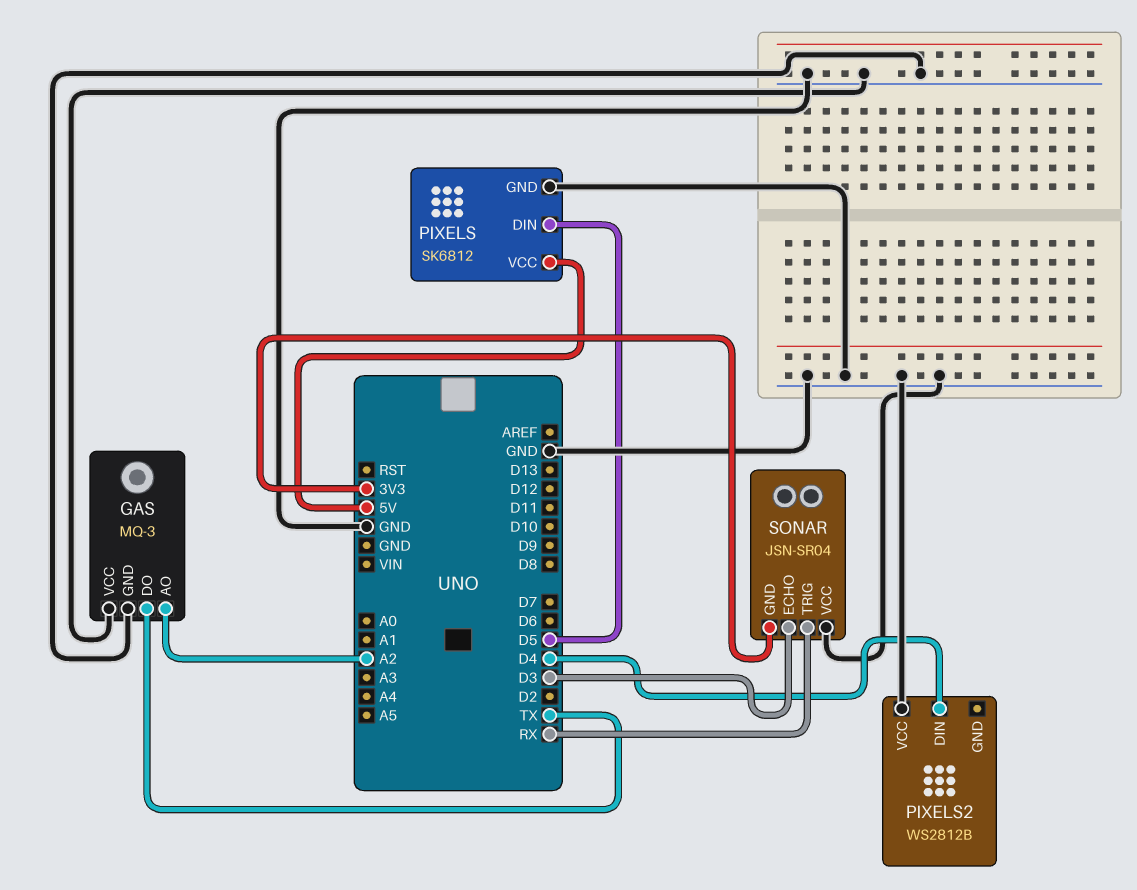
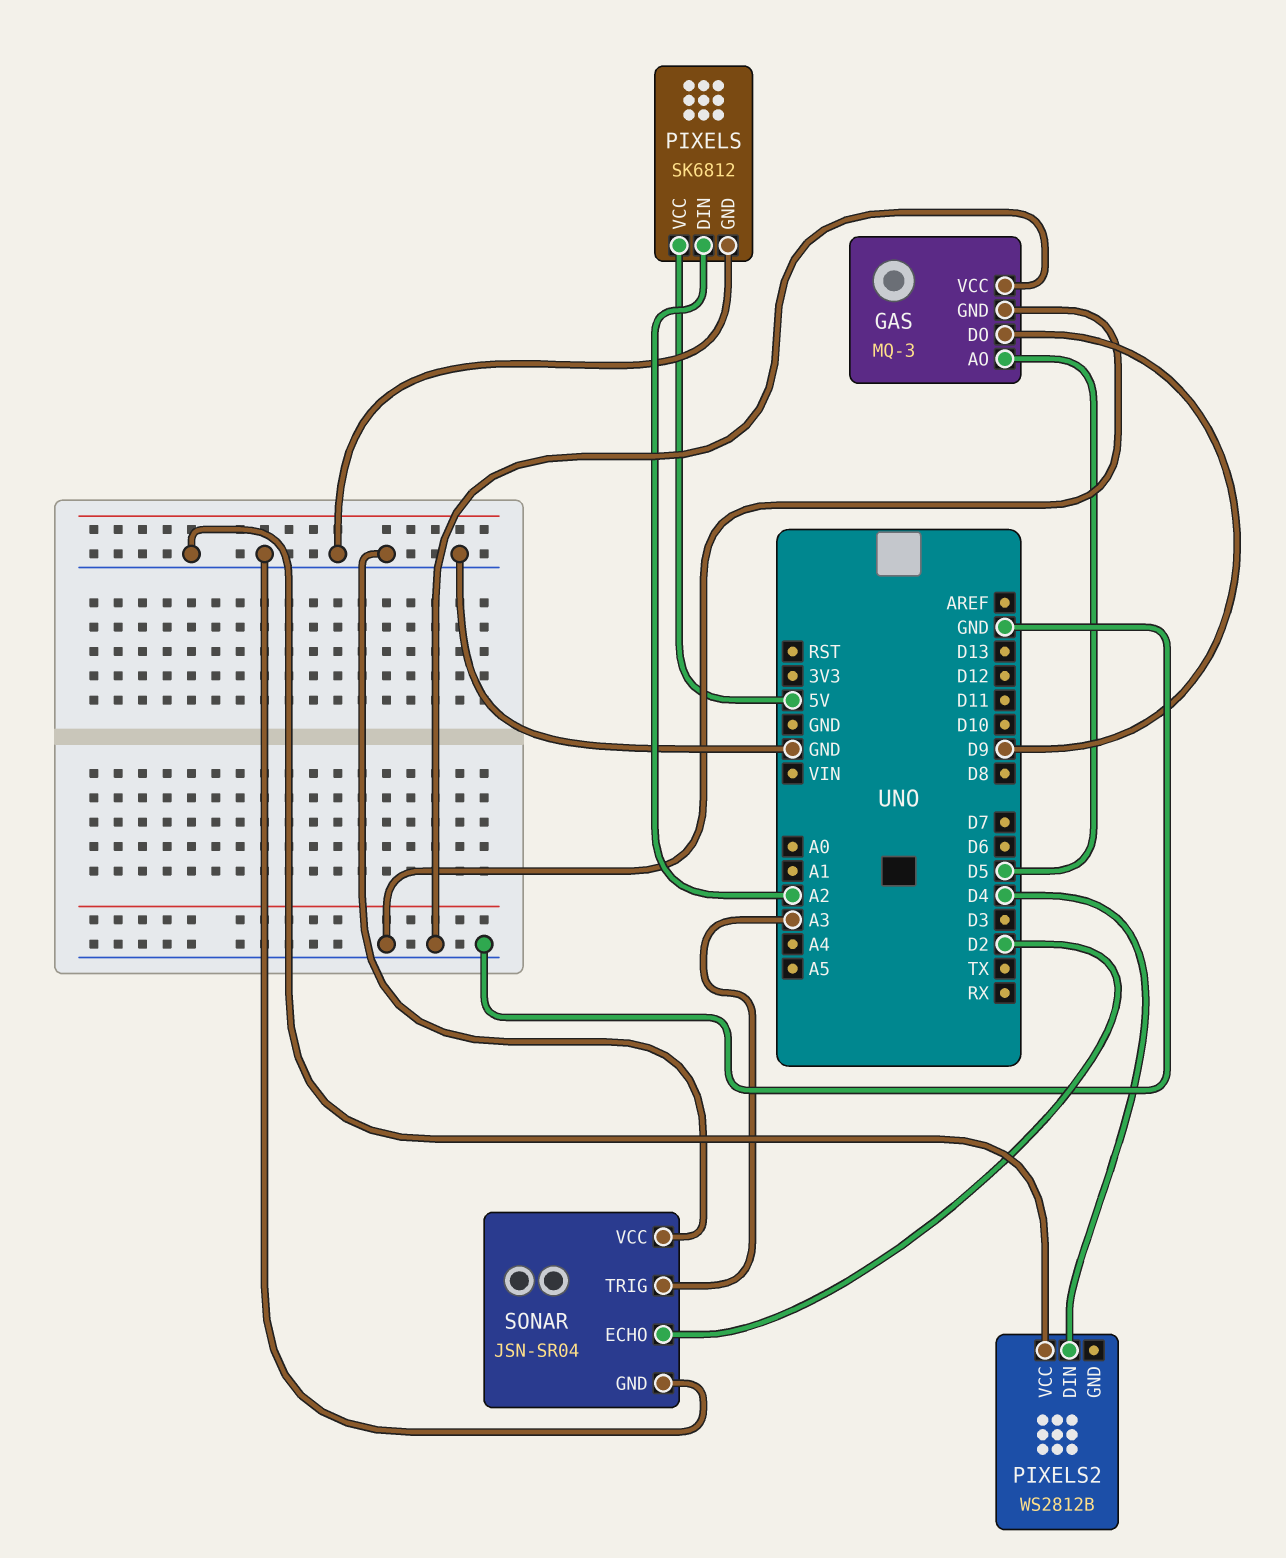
GAS pin AO: A2 -> D5
GAS pin DO: TX -> D9
PIXELS pin DIN: D5 -> A2
SONAR pin ECHO: D3 -> D2
SONAR pin GND: 3V3 -> GND
SONAR pin TRIG: RX -> A3

